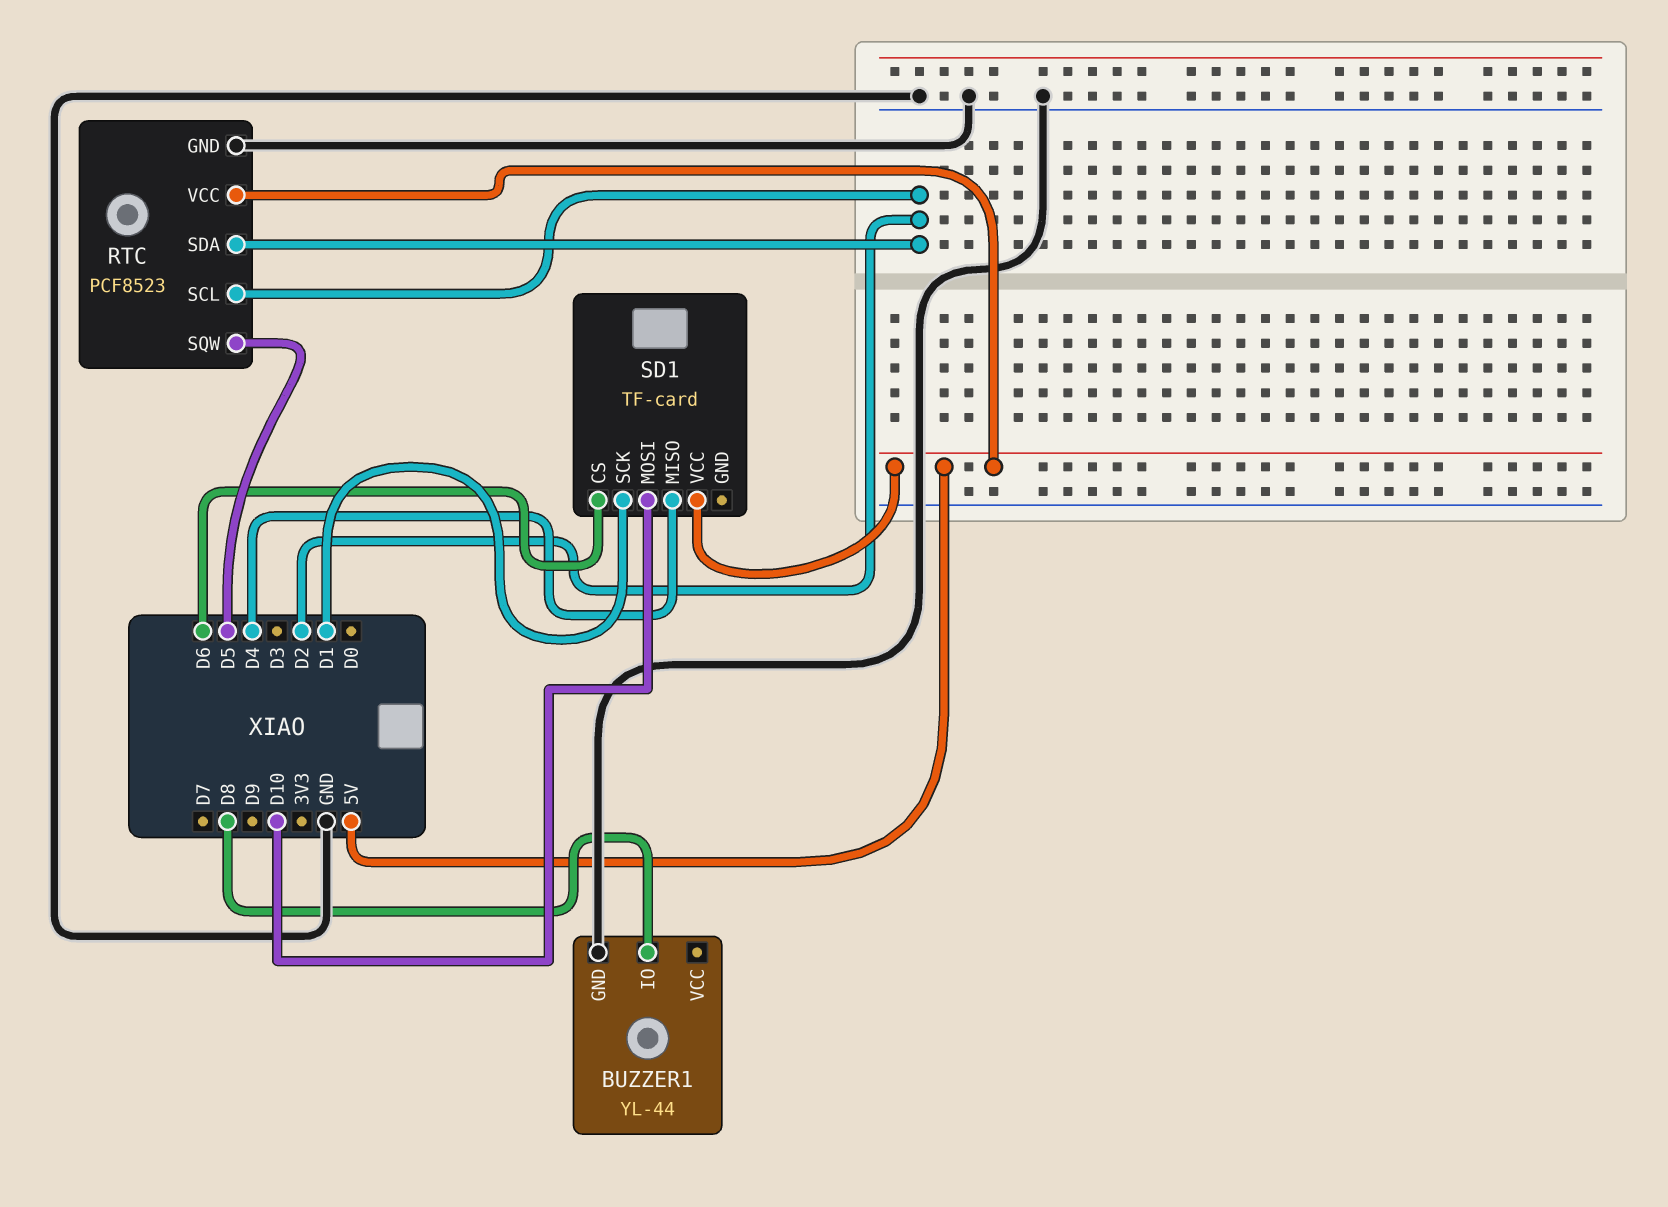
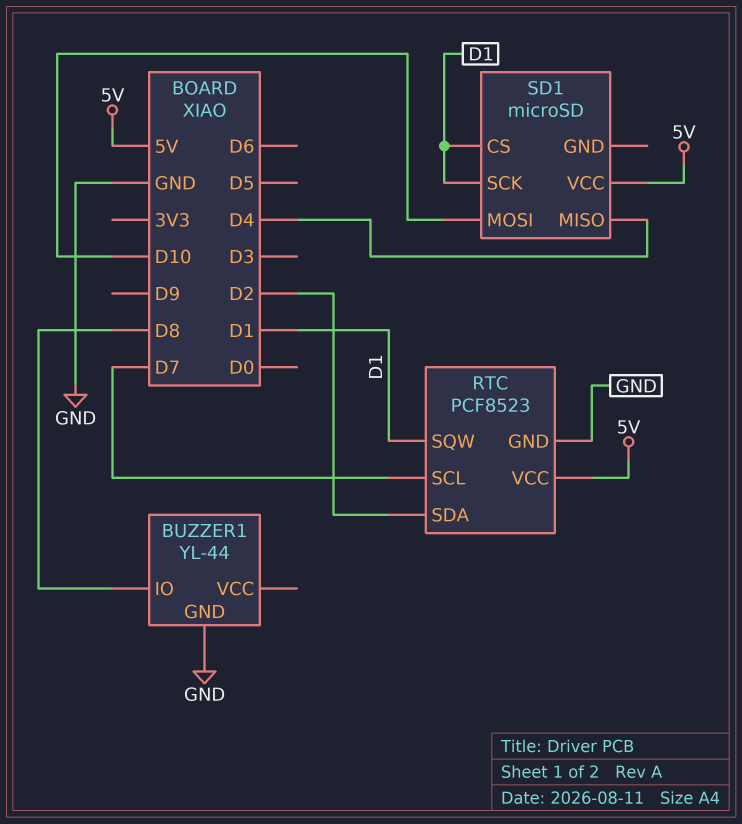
RTC pin SCL: D2 -> D7
RTC pin SQW: D5 -> D1
SD1: TF-card -> microSD
SD1 pin CS: D6 -> D1

